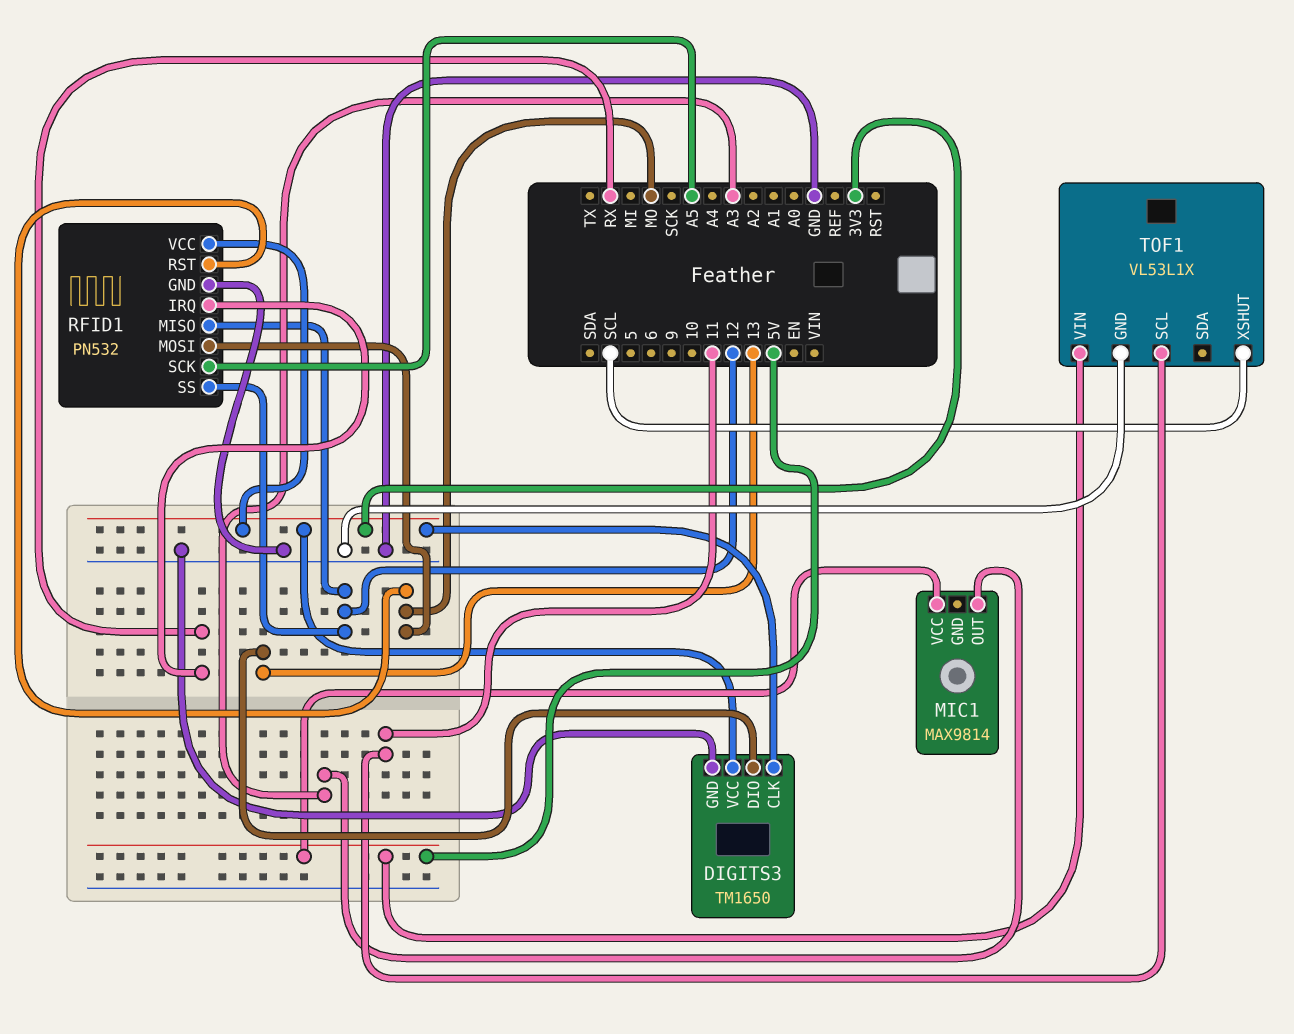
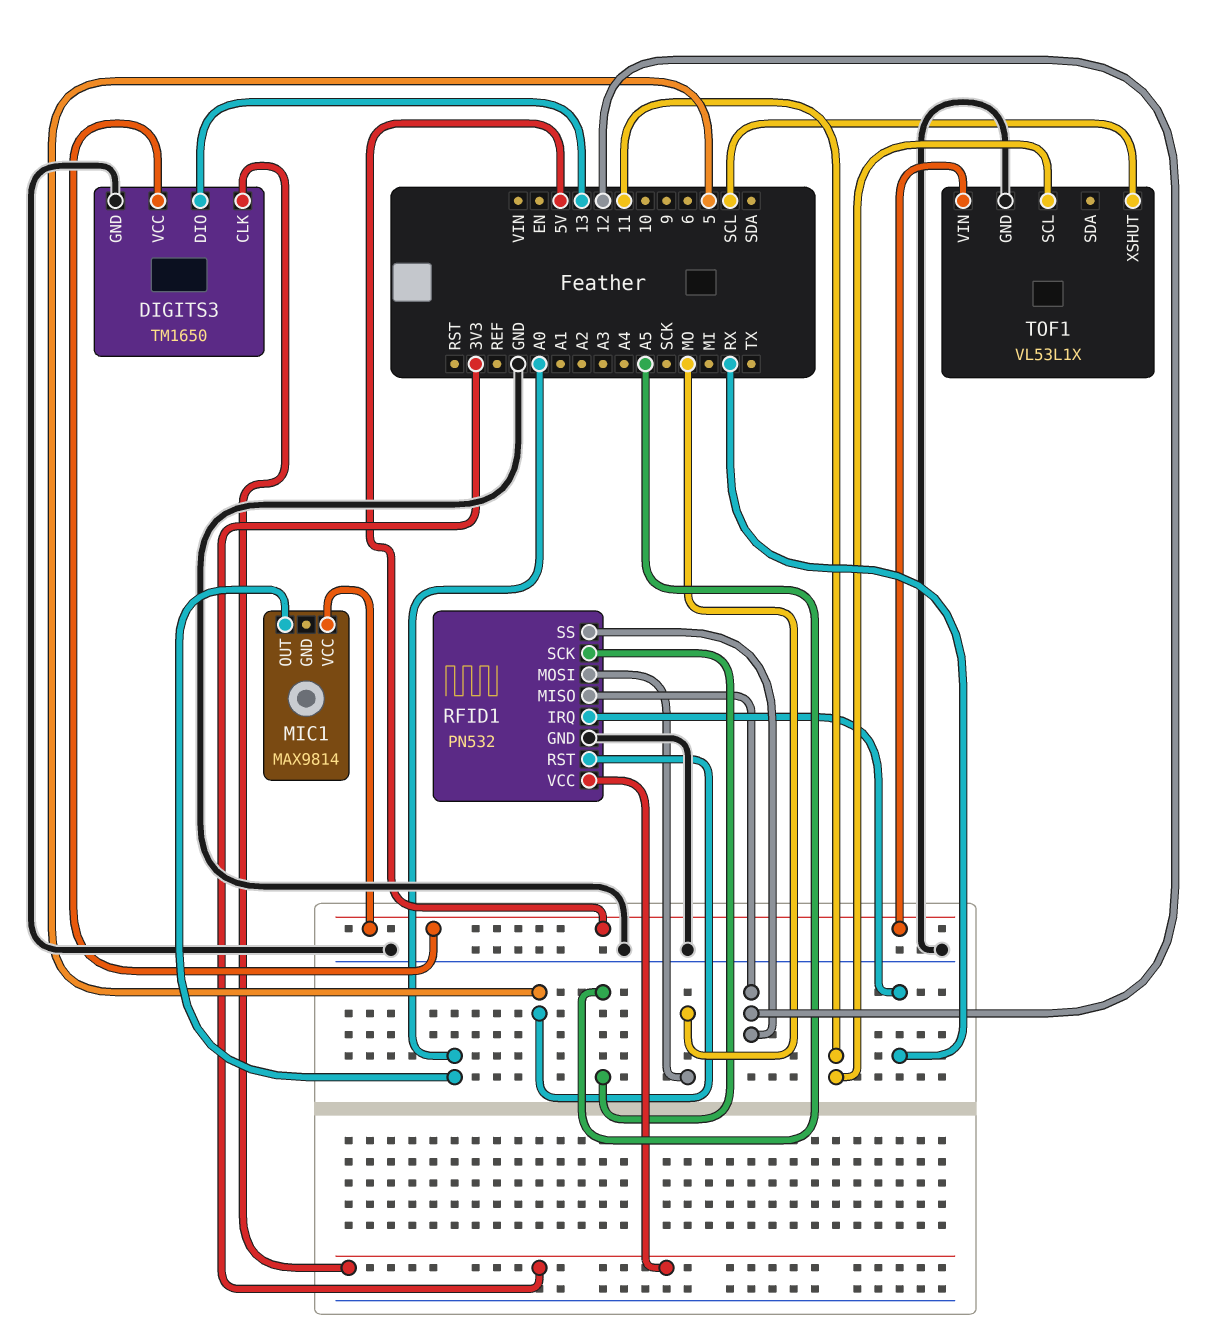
DIGITS3 pin VCC: 3V3 -> 5V
MIC1 pin OUT: A3 -> A0
RFID1 pin RST: MO -> 5

